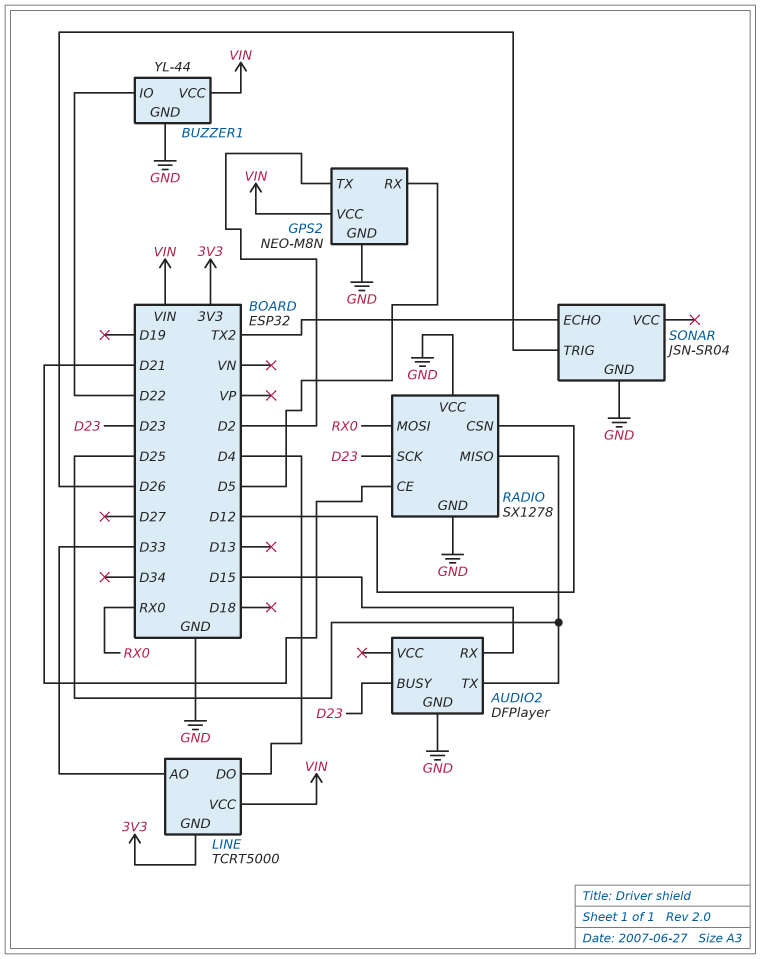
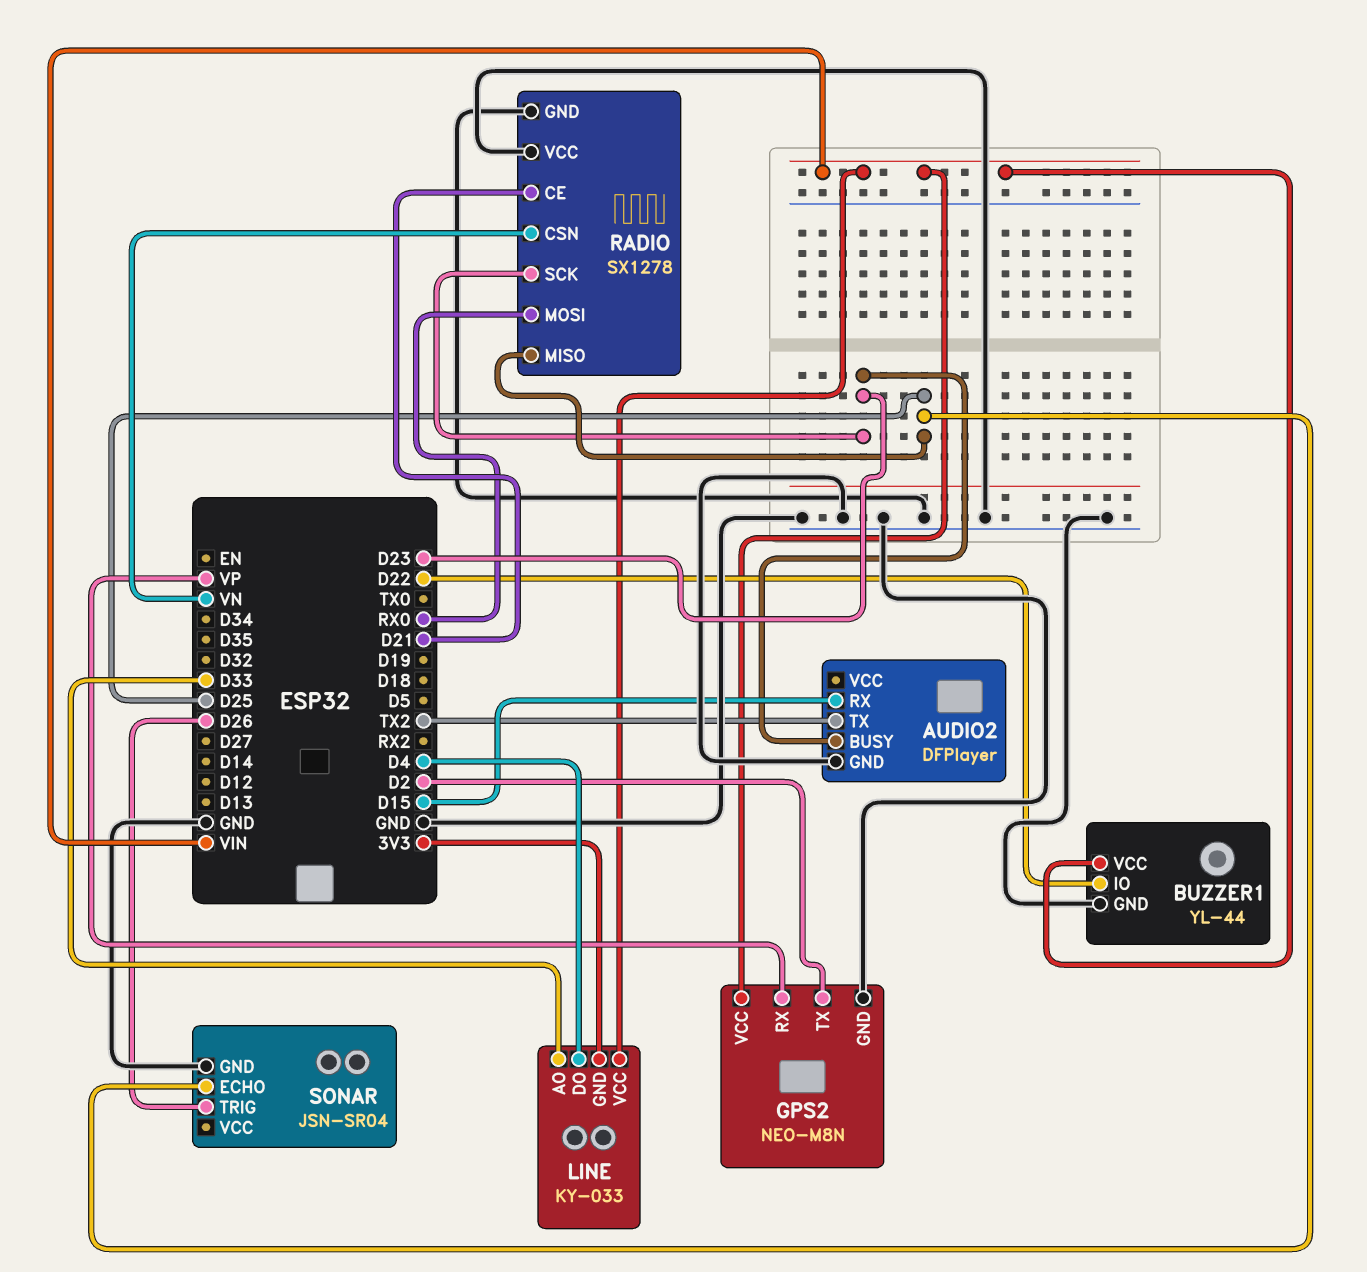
AUDIO2 pin TX: D25 -> TX2
GPS2 pin RX: D5 -> VP
LINE: TCRT5000 -> KY-033
RADIO pin CSN: D12 -> VN
SONAR pin ECHO: TX2 -> D25

